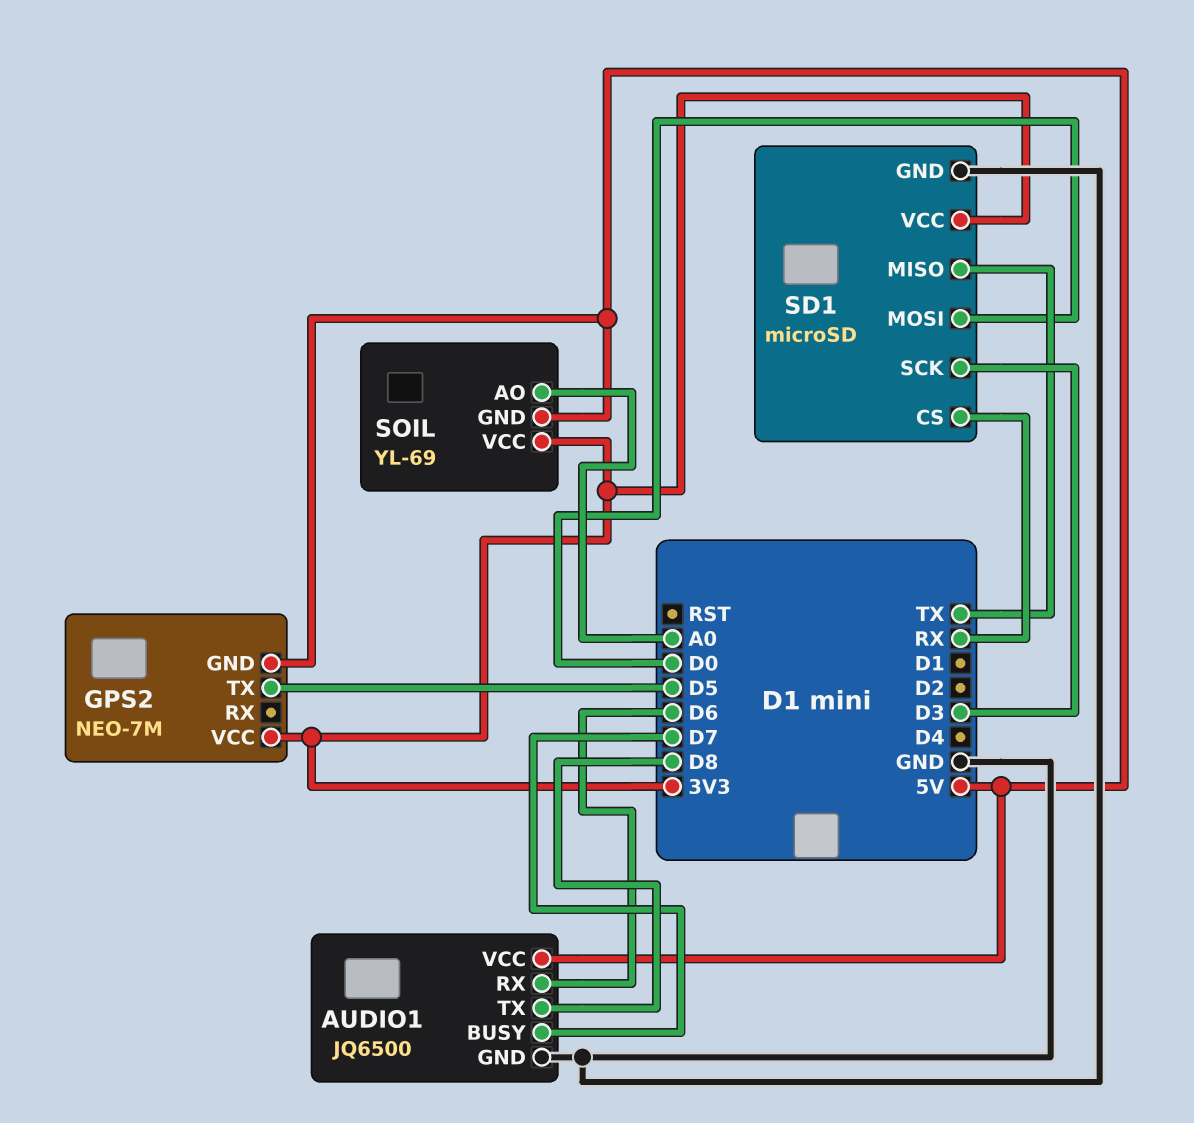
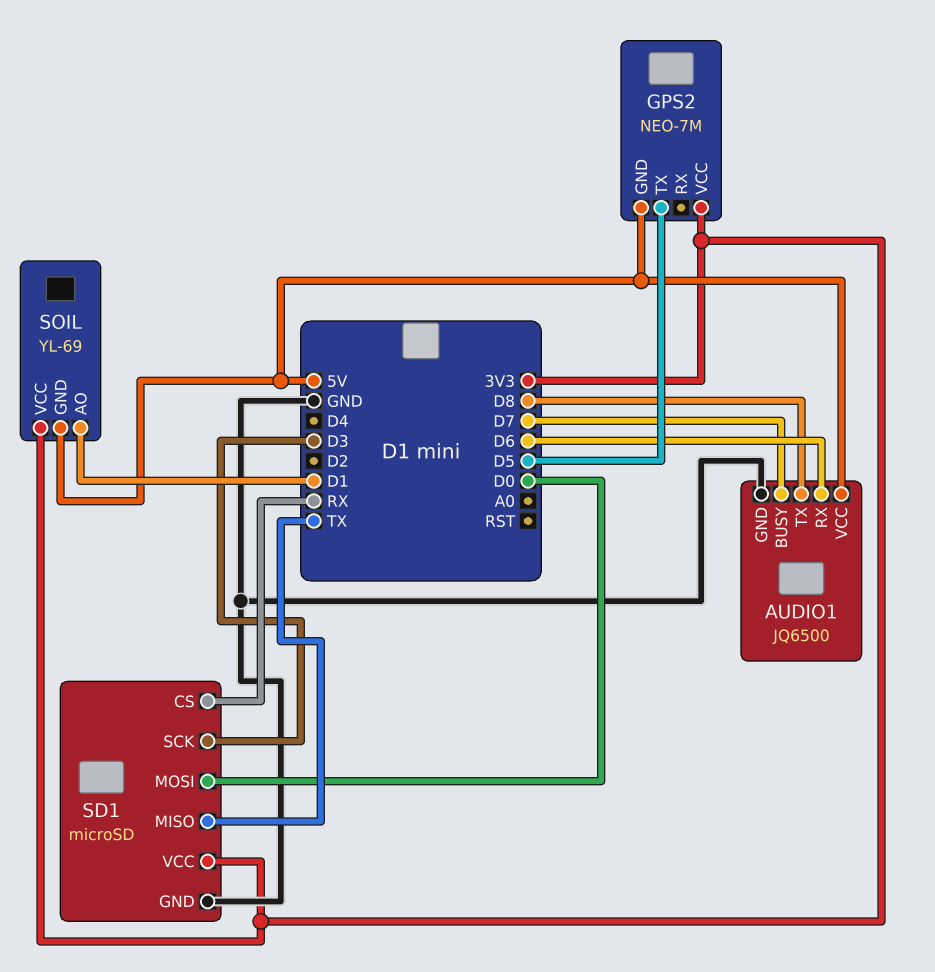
SOIL pin AO: A0 -> D1

